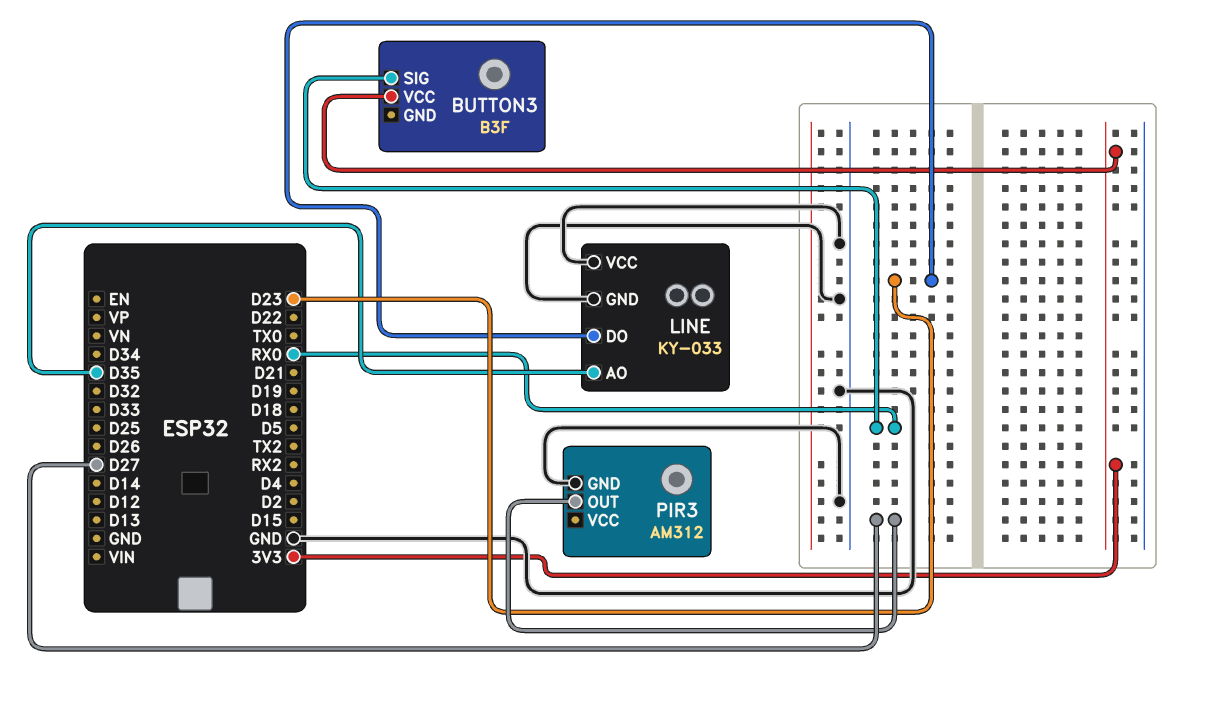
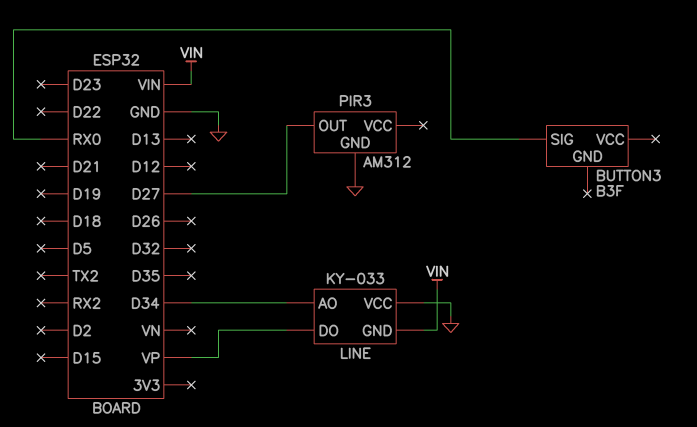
BUTTON3 pin VCC: 3V3 -> none
LINE pin AO: D35 -> D34
LINE pin DO: D23 -> VP
LINE pin GND: GND -> VIN

